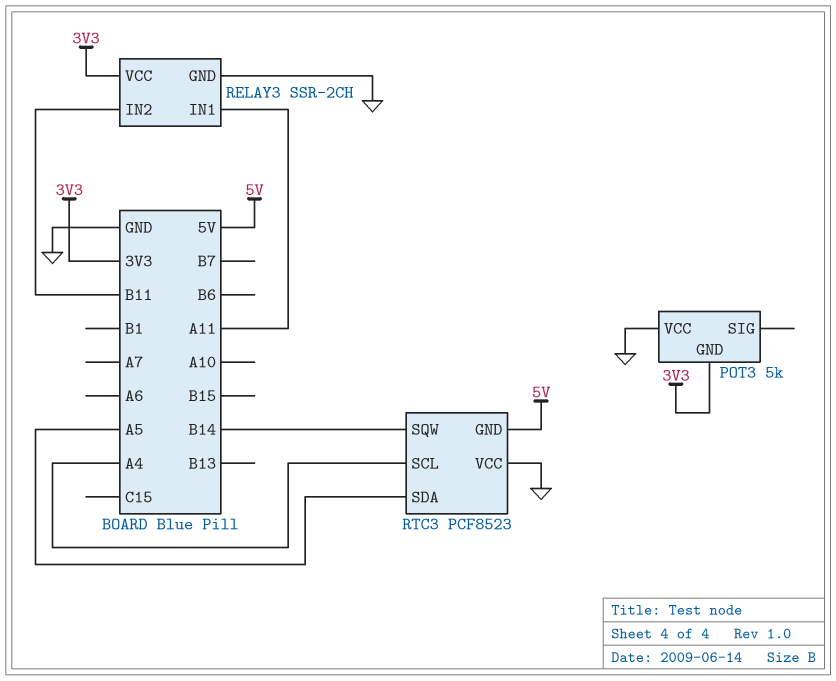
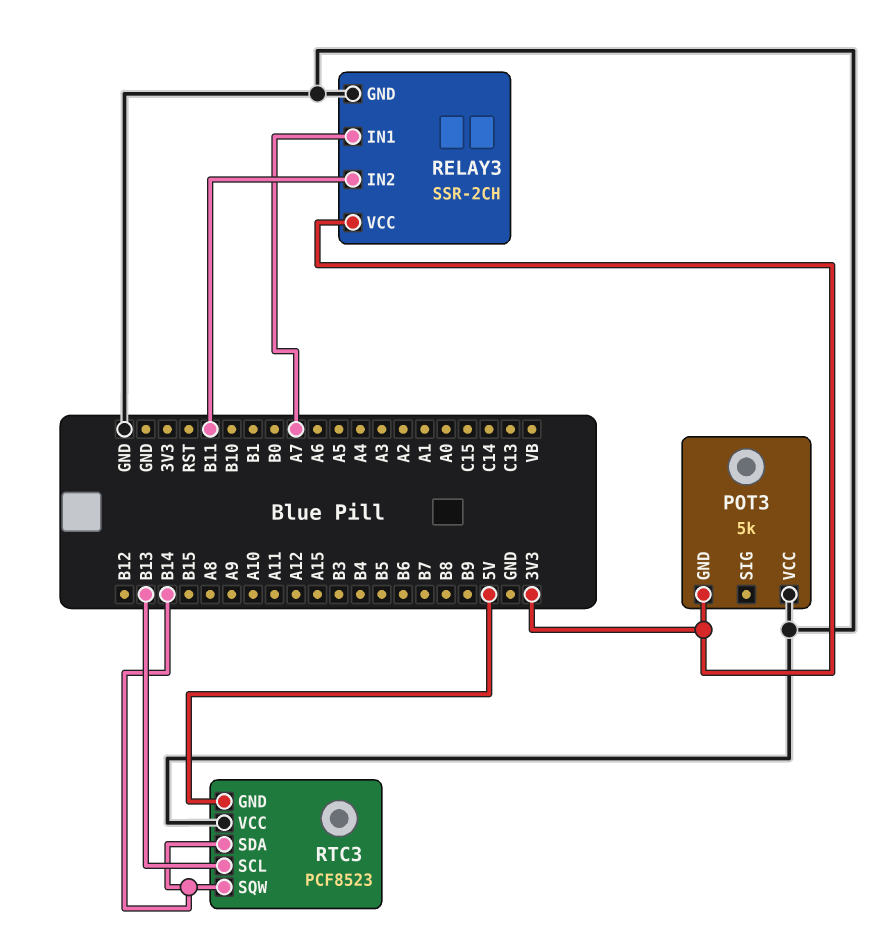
RELAY3 pin IN1: A11 -> A7
RTC3 pin SCL: A4 -> B13
RTC3 pin SDA: A5 -> B14

